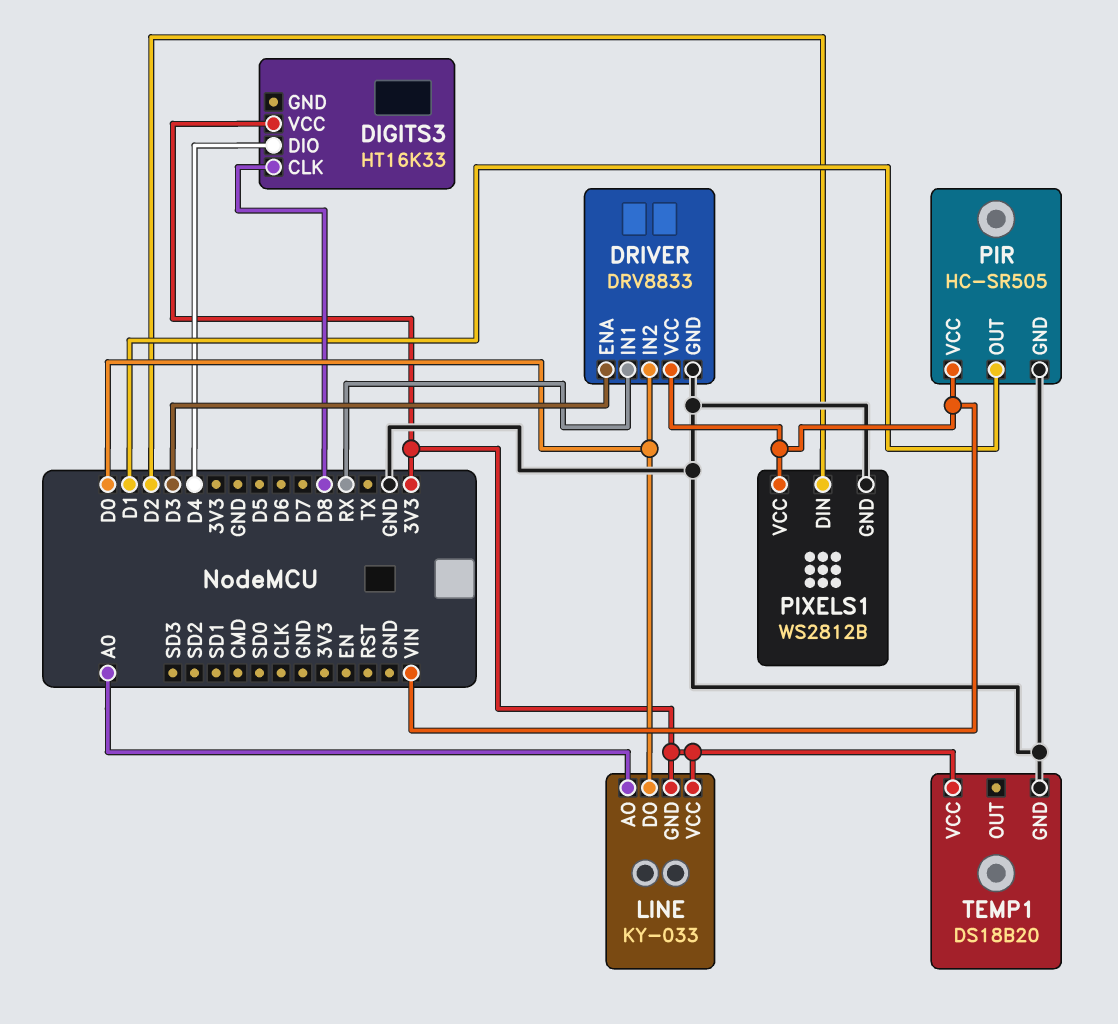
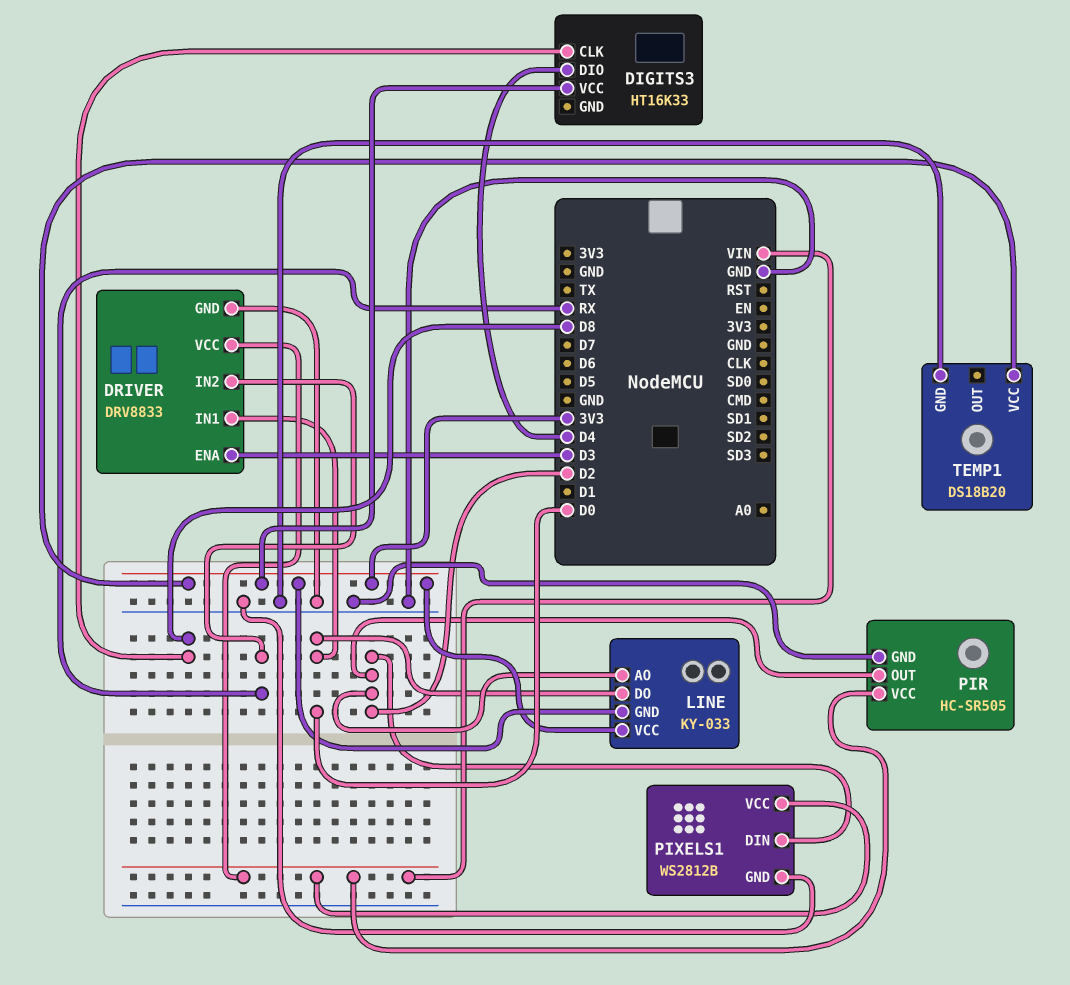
DRIVER pin IN1: RX -> D0
DRIVER pin IN2: D0 -> RX
LINE pin AO: A0 -> D2
PIR pin OUT: D1 -> D2

